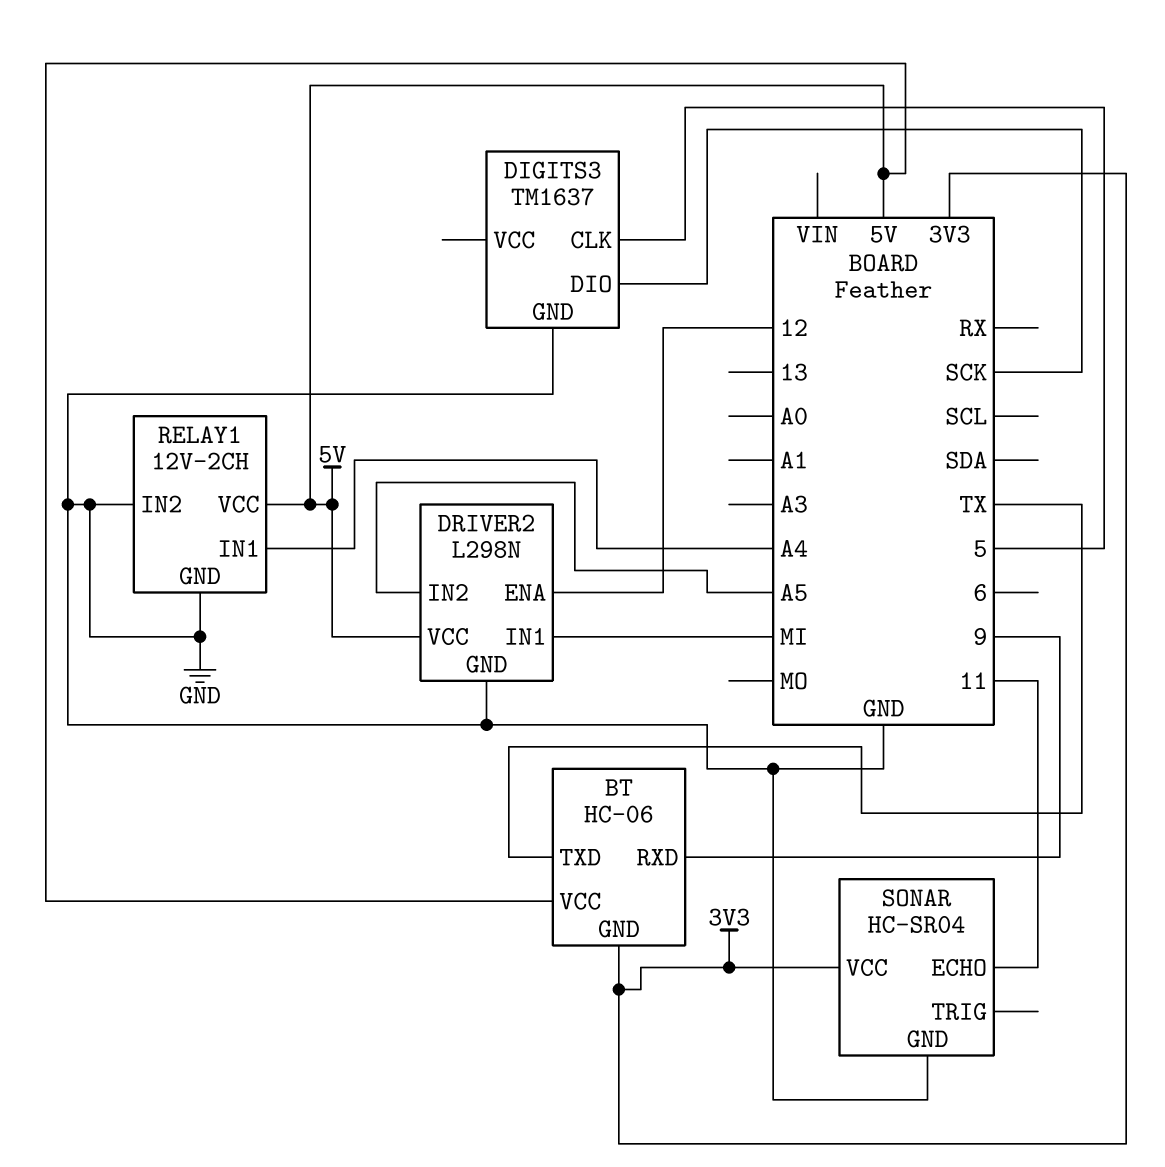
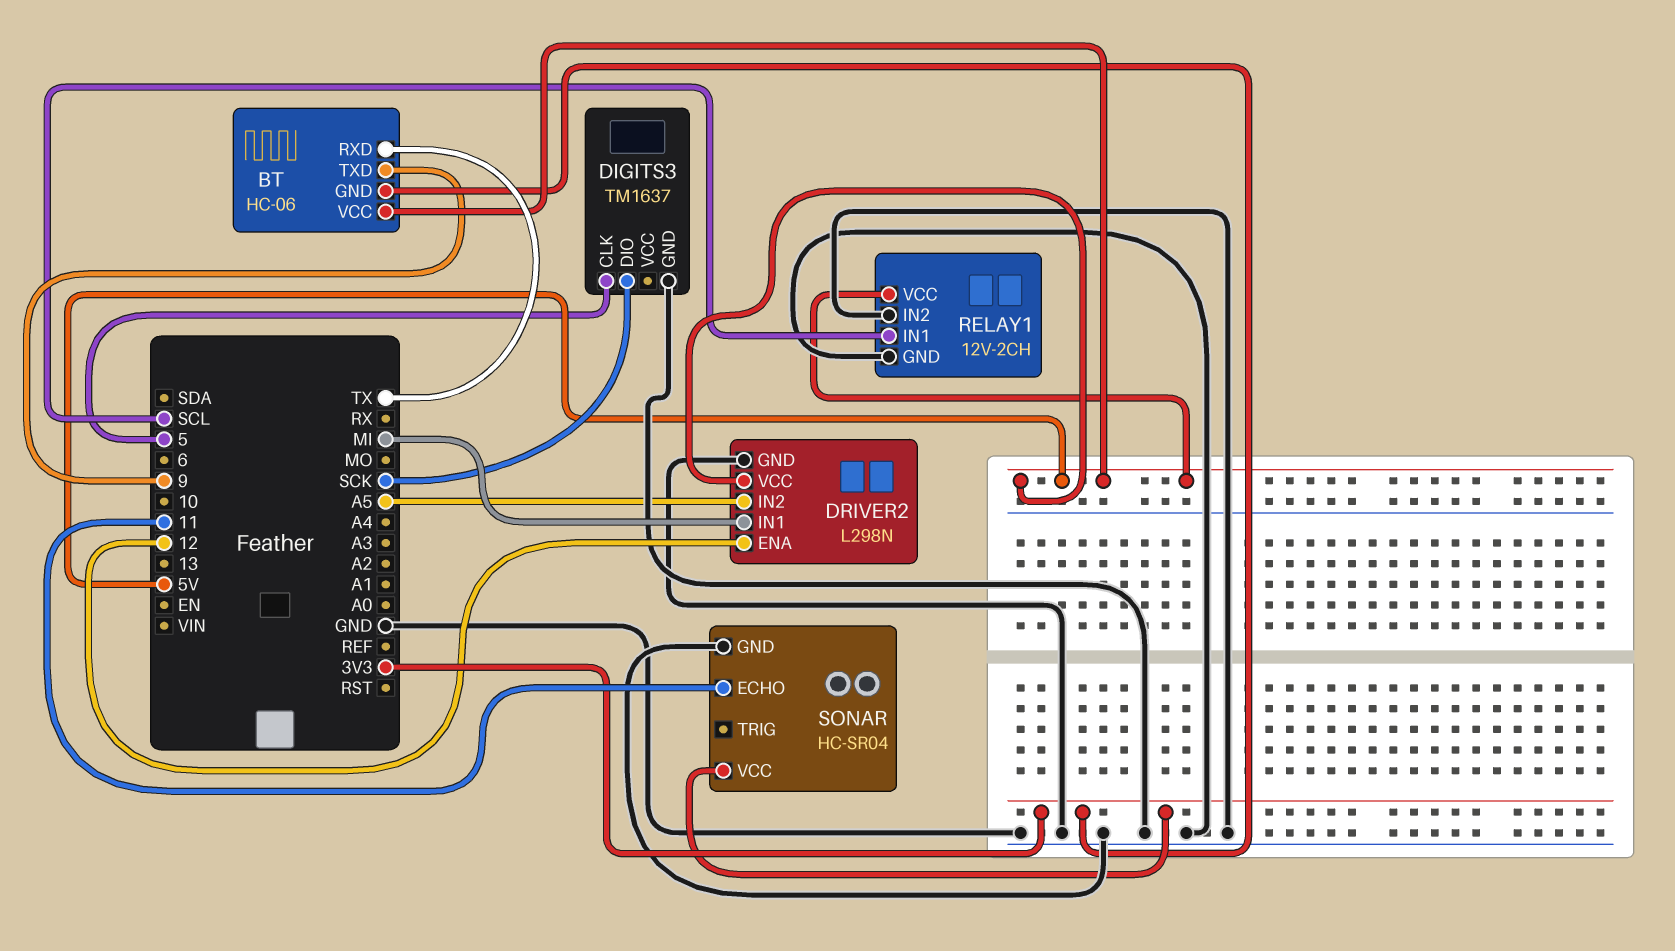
BT pin RXD: 9 -> TX
BT pin TXD: TX -> 9
RELAY1 pin IN1: A4 -> SCL

